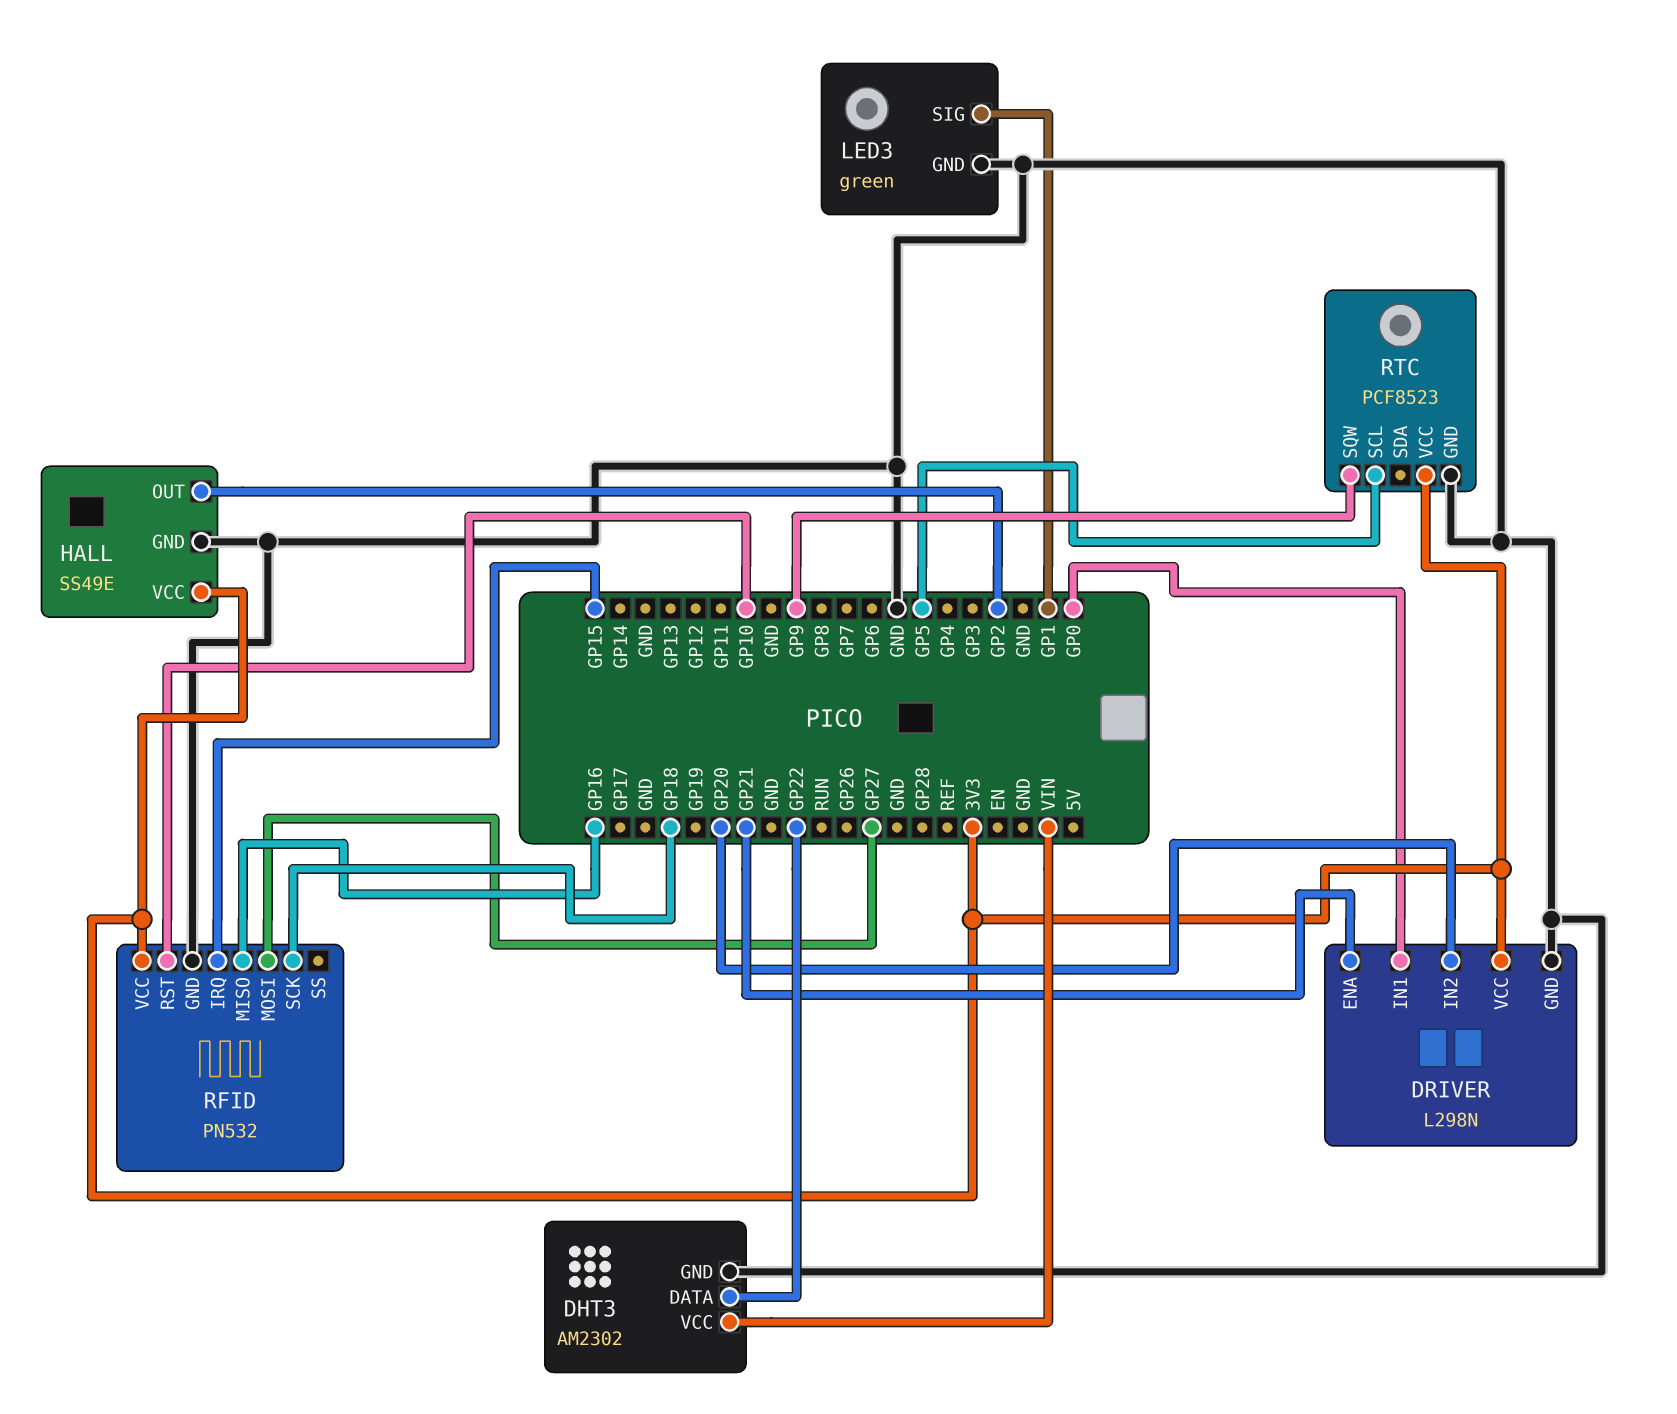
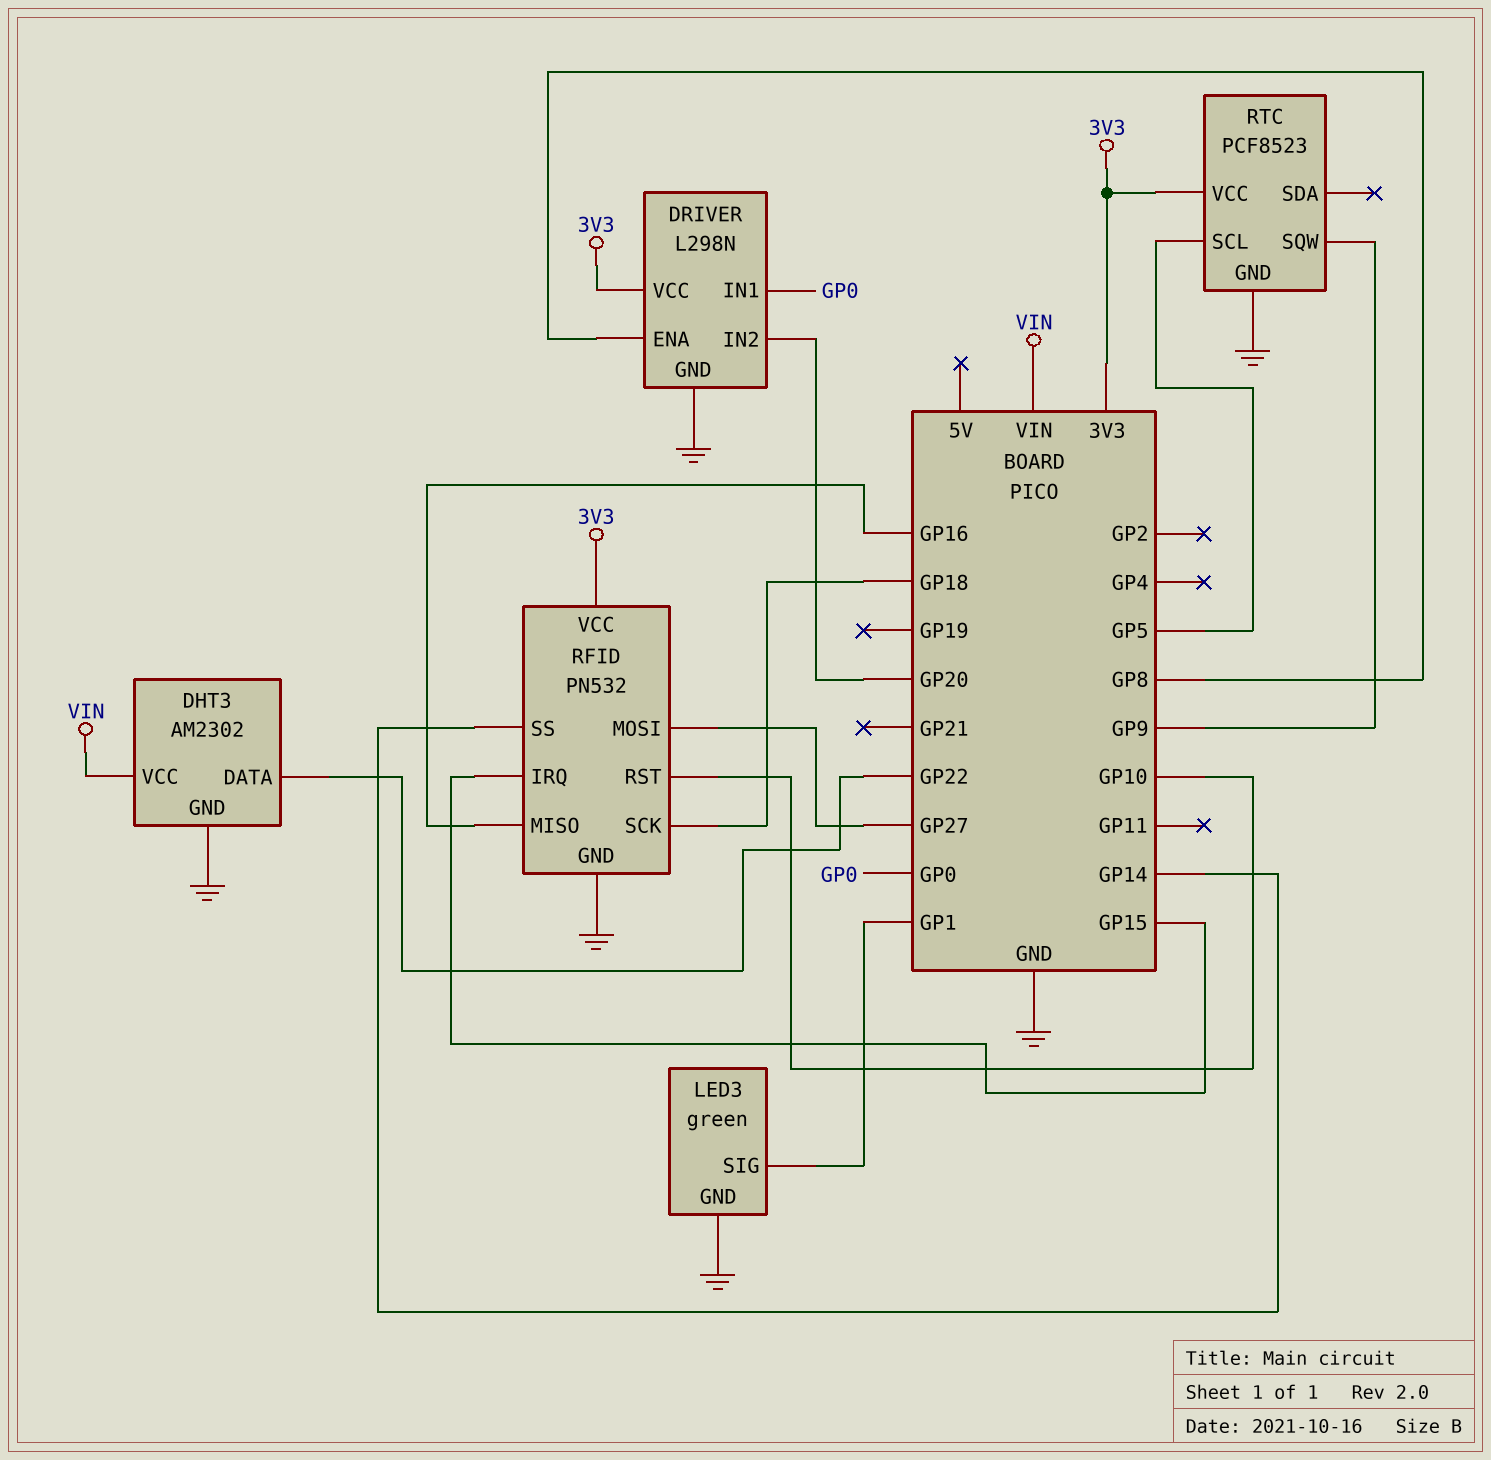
DRIVER pin ENA: GP21 -> GP8
HALL: SS49E -> none
HALL pin GND: GND -> none
HALL pin OUT: GP2 -> none
HALL pin VCC: 3V3 -> none
RFID pin SS: none -> GP14

